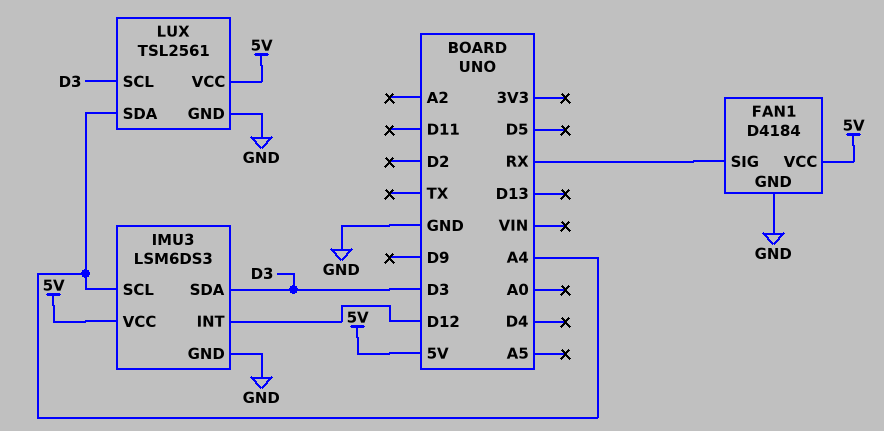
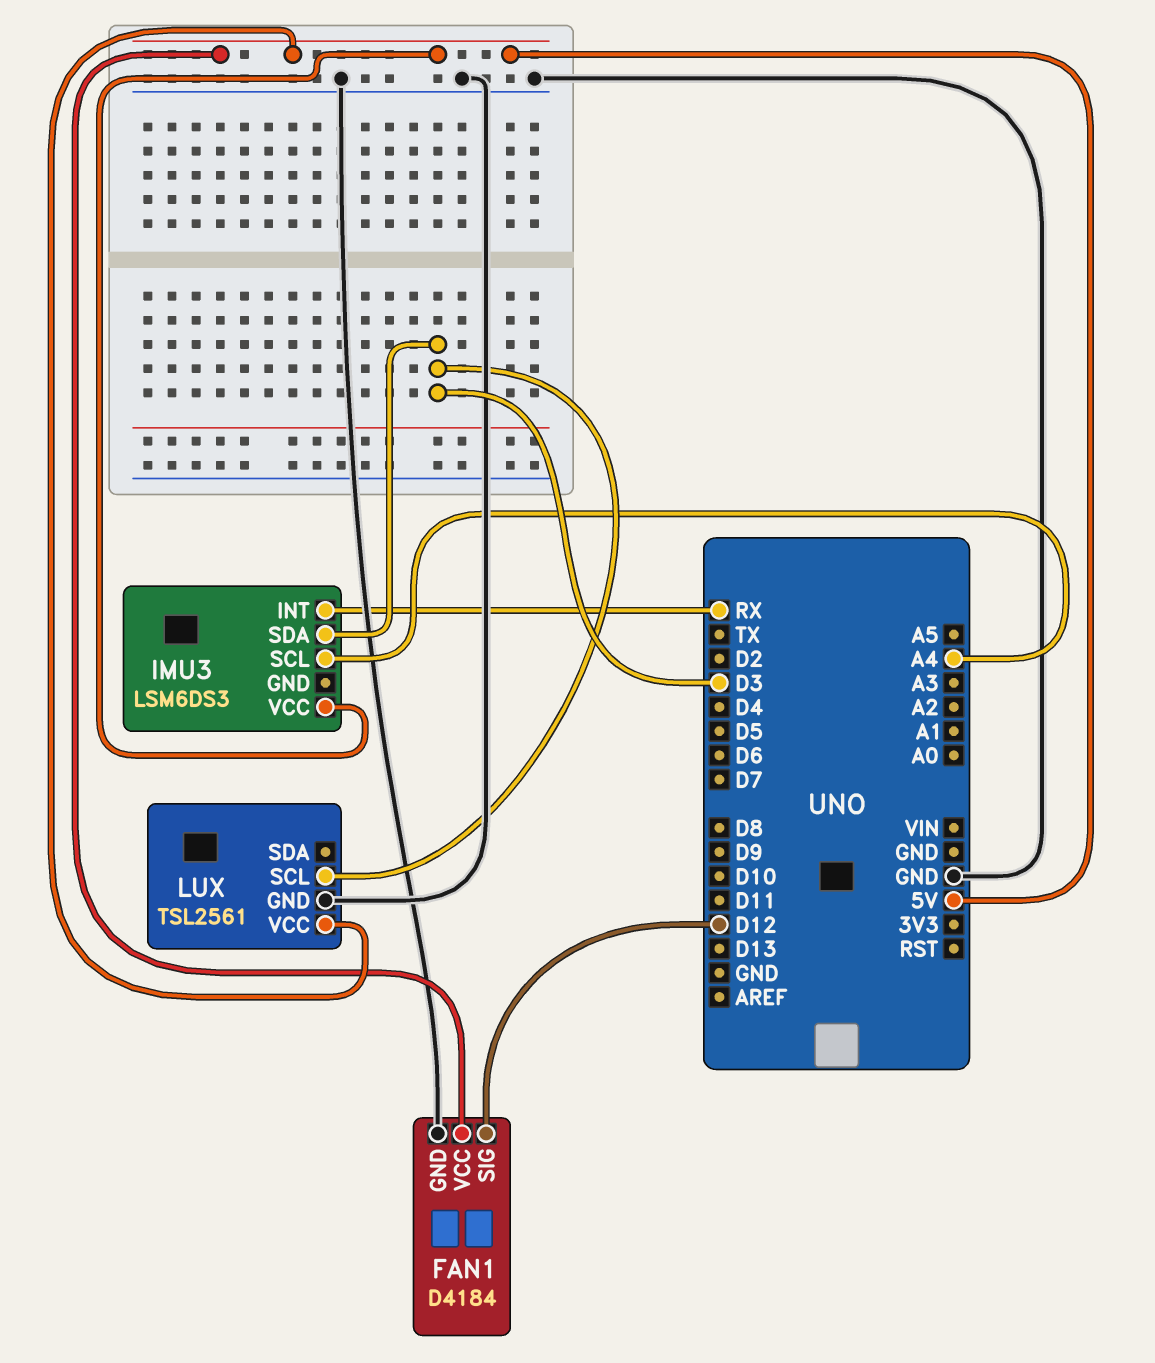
FAN1 pin SIG: RX -> D12
IMU3 pin GND: GND -> none
IMU3 pin INT: D12 -> RX
LUX pin SDA: A4 -> none

